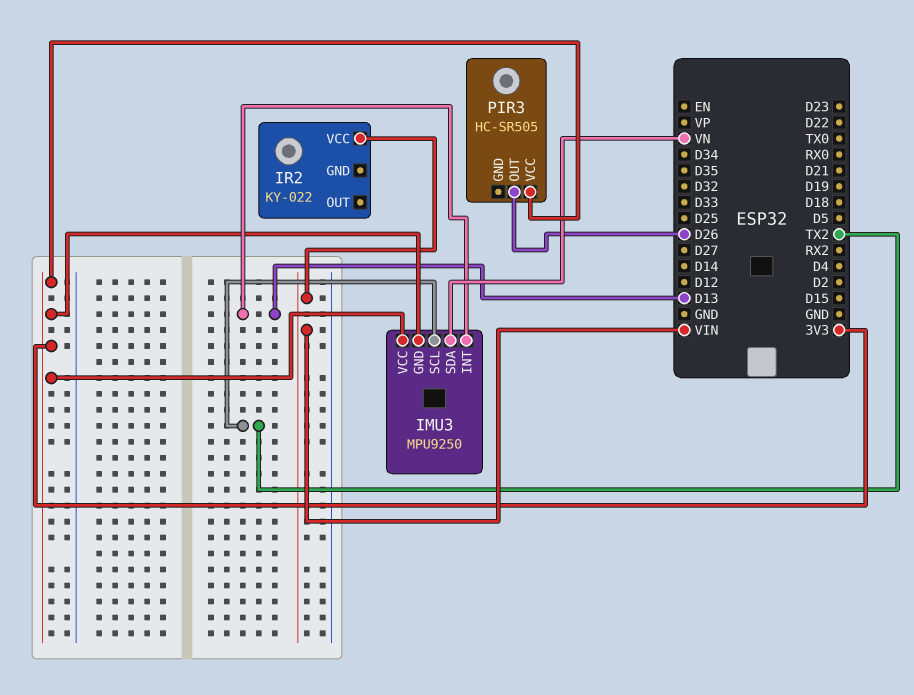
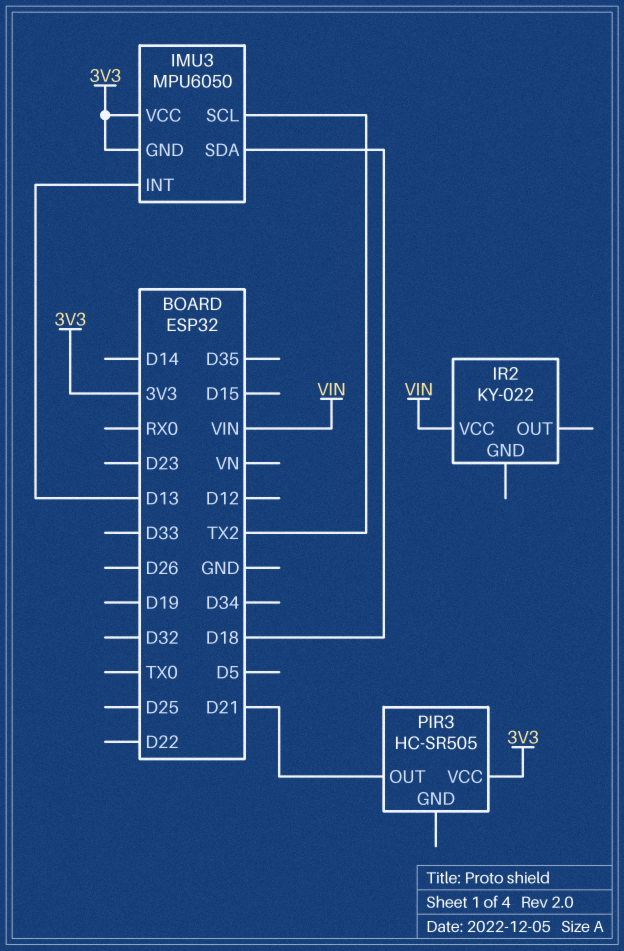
IMU3: MPU9250 -> MPU6050
IMU3 pin SDA: VN -> D18
PIR3 pin OUT: D26 -> D21

